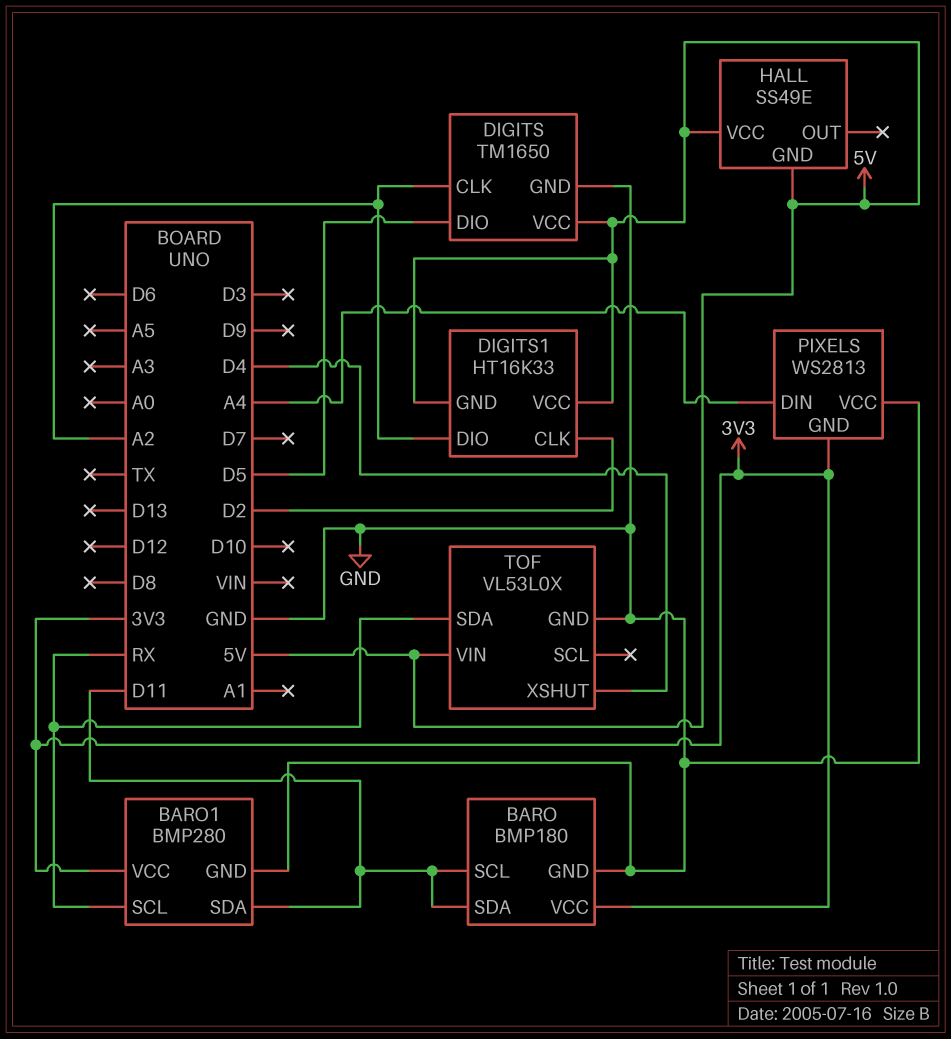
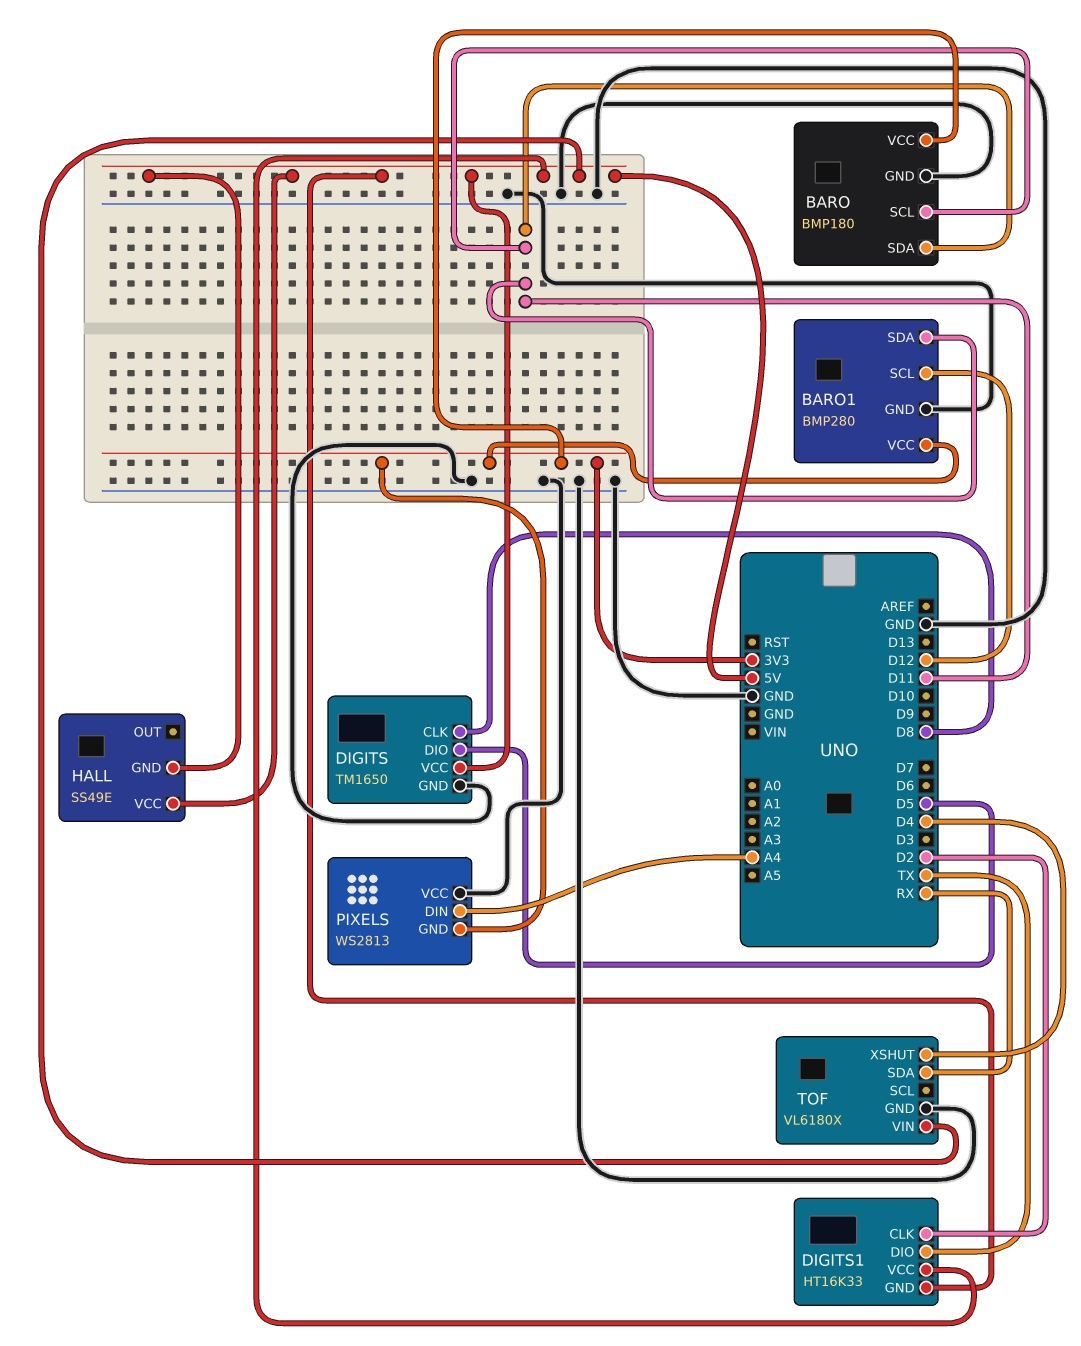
BARO1 pin SCL: RX -> D12
DIGITS pin CLK: A2 -> D8
DIGITS1 pin DIO: A2 -> TX
TOF: VL53L0X -> VL6180X

